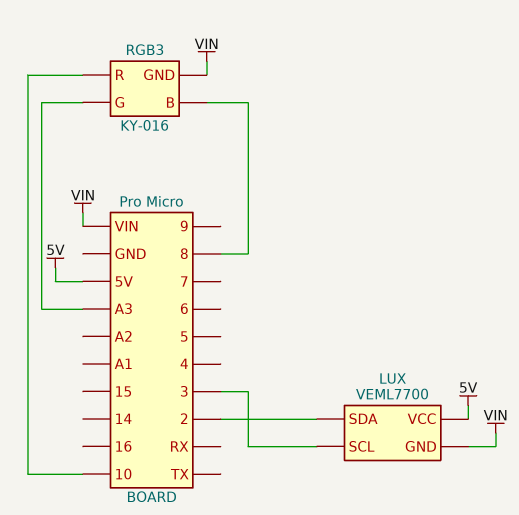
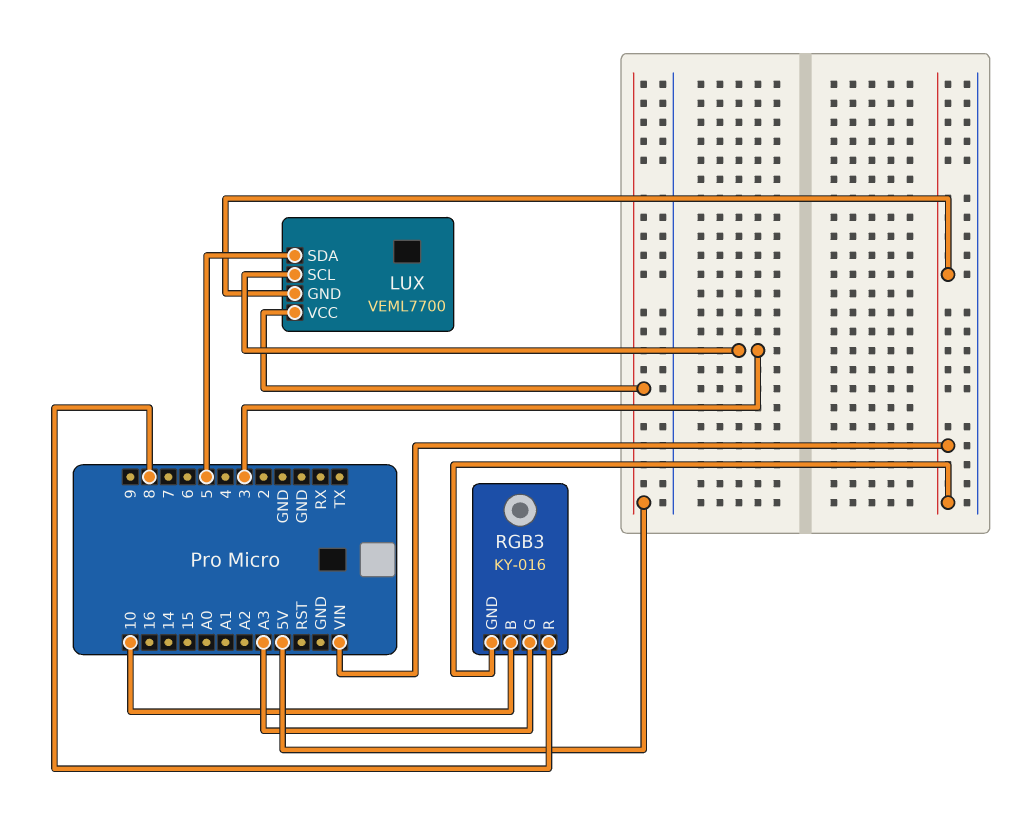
LUX pin SDA: 2 -> 5
RGB3 pin B: 8 -> 10
RGB3 pin R: 10 -> 8

